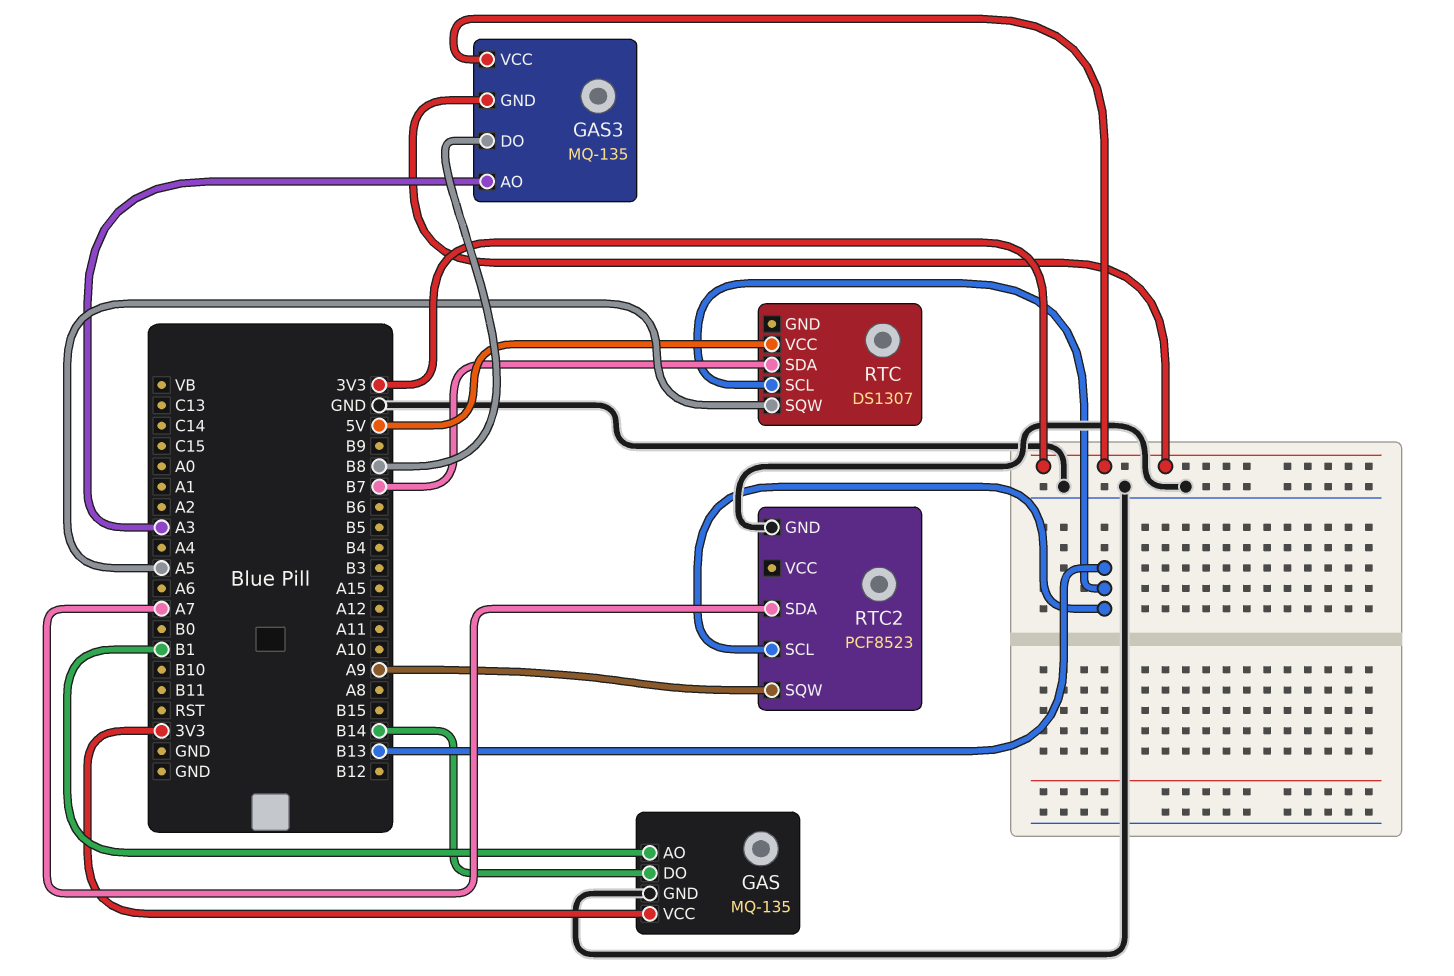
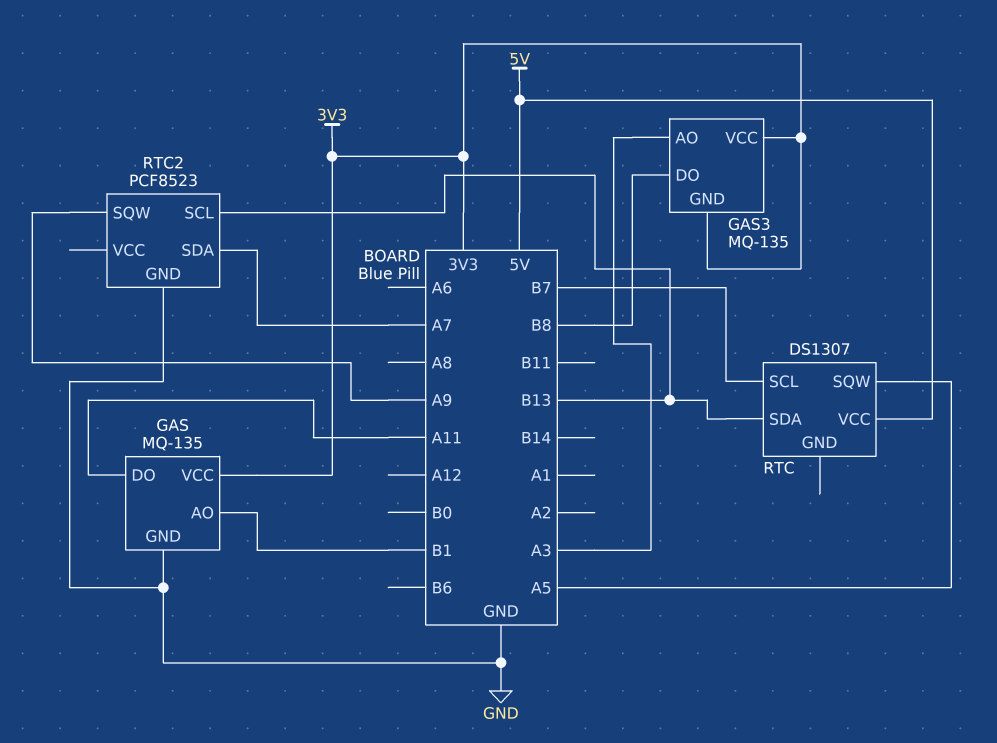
GAS pin DO: B14 -> A11
RTC pin SCL: B13 -> B7
RTC pin SDA: B7 -> B13

